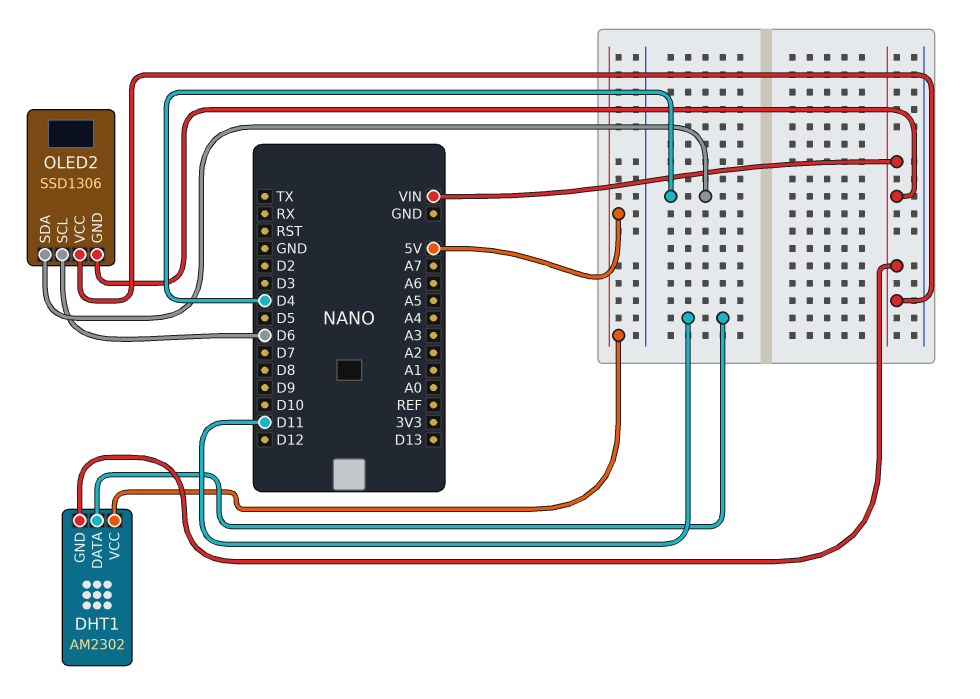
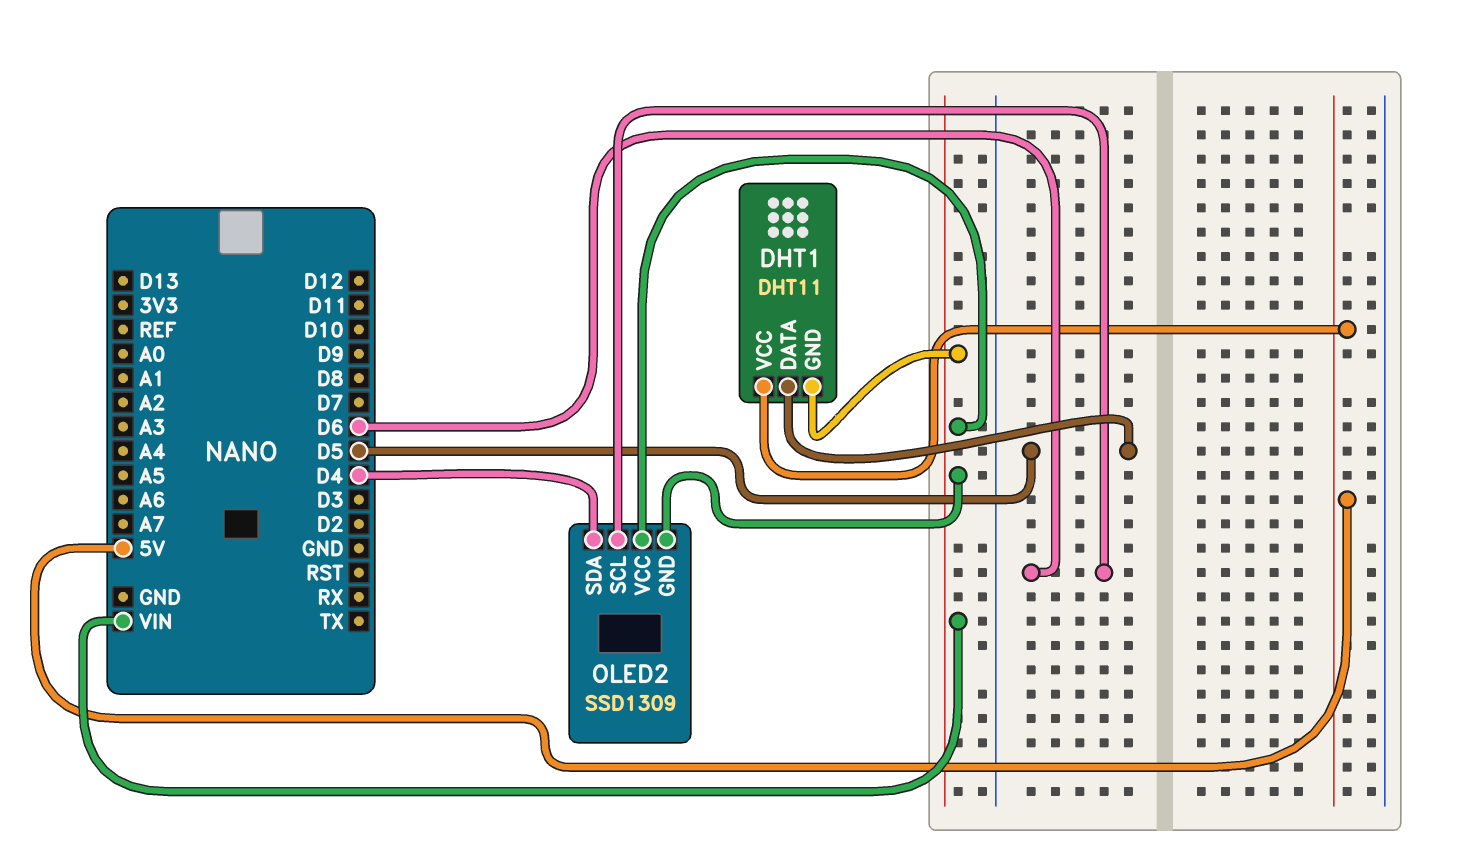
DHT1: AM2302 -> DHT11
DHT1 pin DATA: D11 -> D5
OLED2: SSD1306 -> SSD1309

